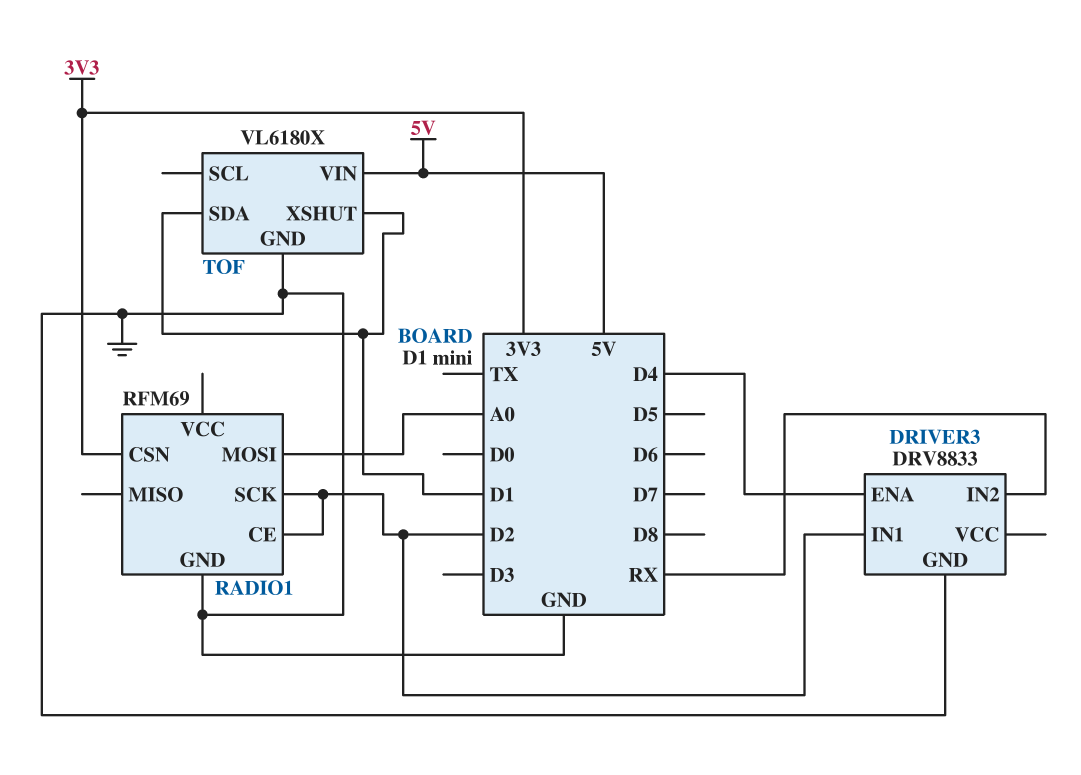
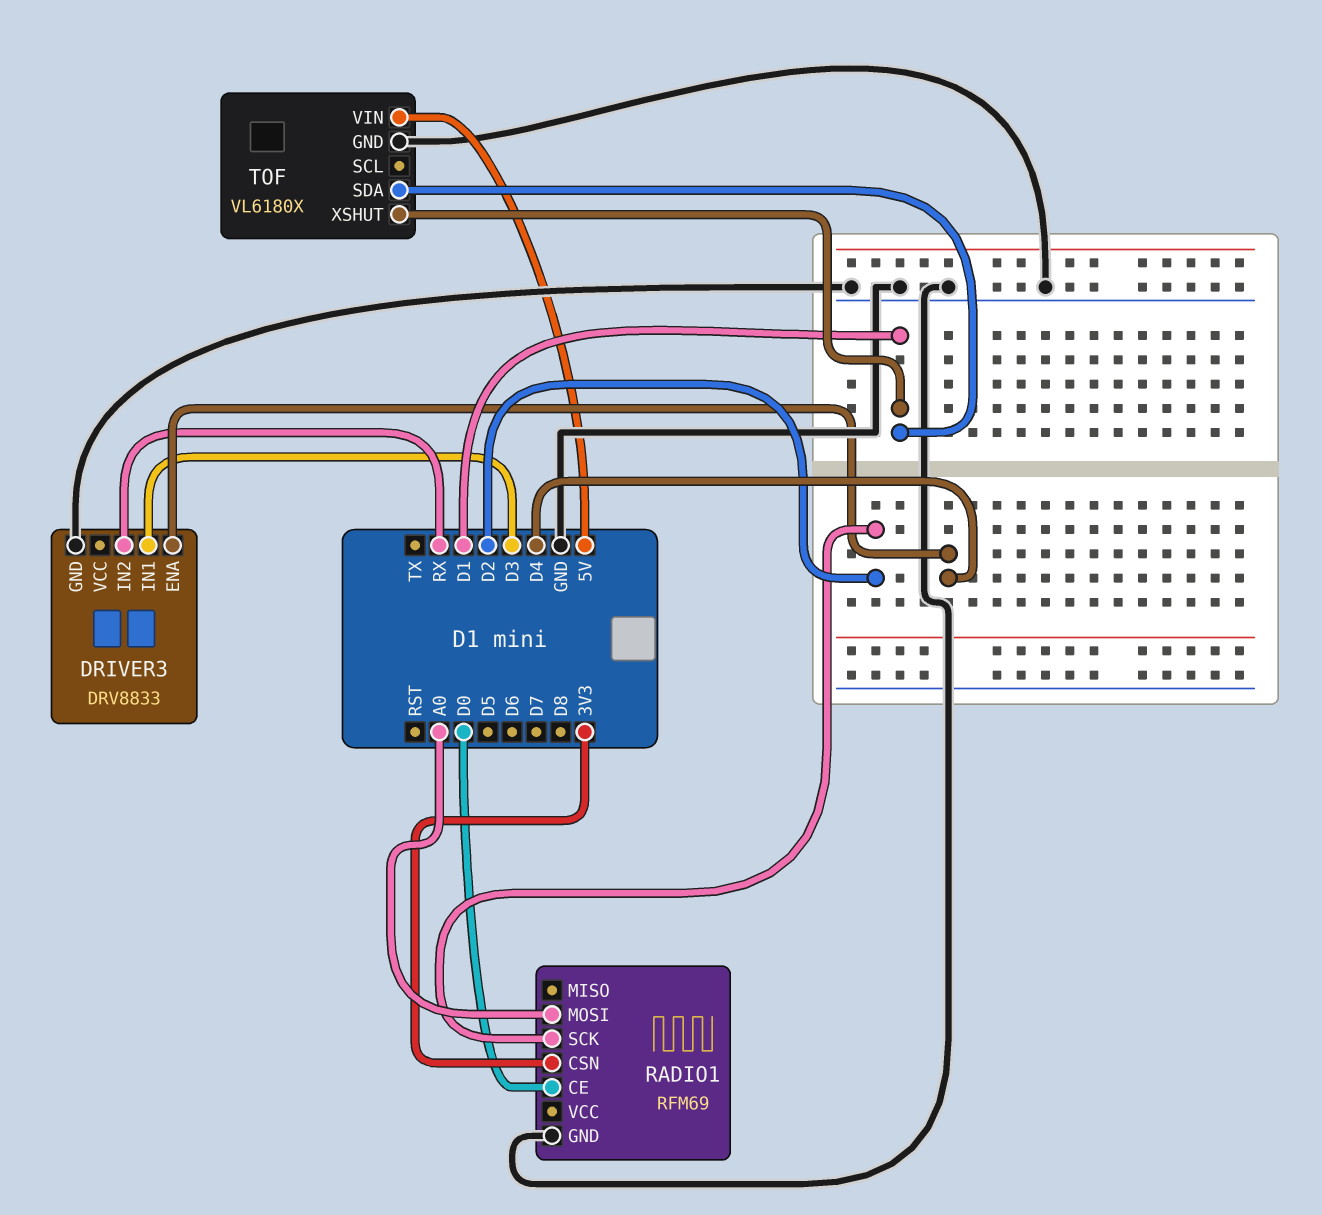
DRIVER3 pin IN1: D2 -> D3
RADIO1 pin CE: D2 -> D0

